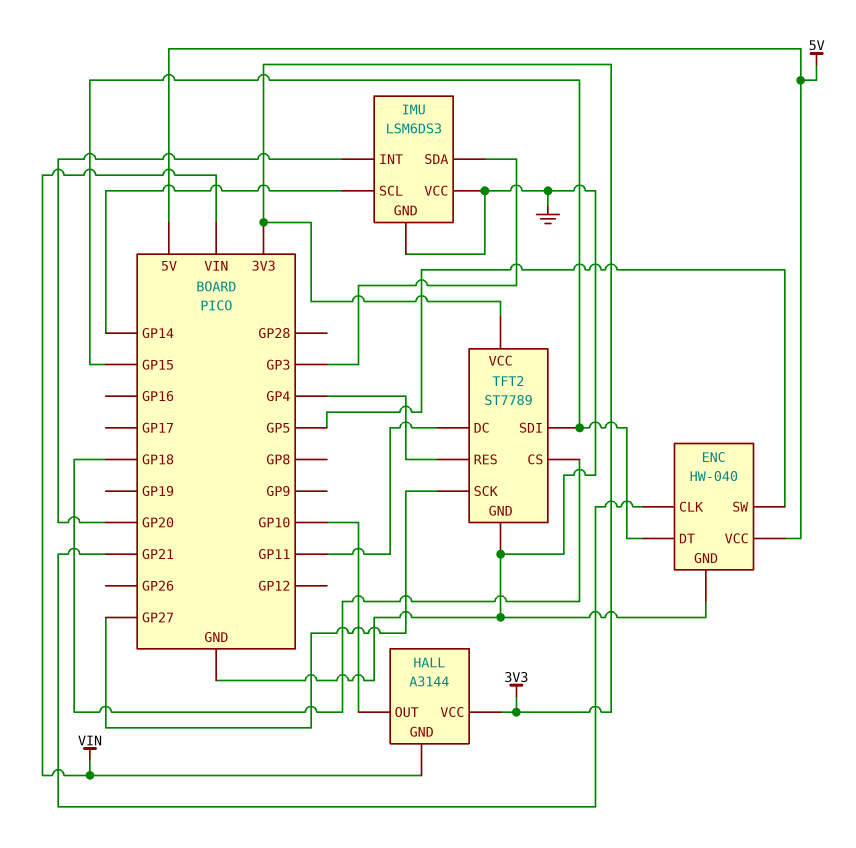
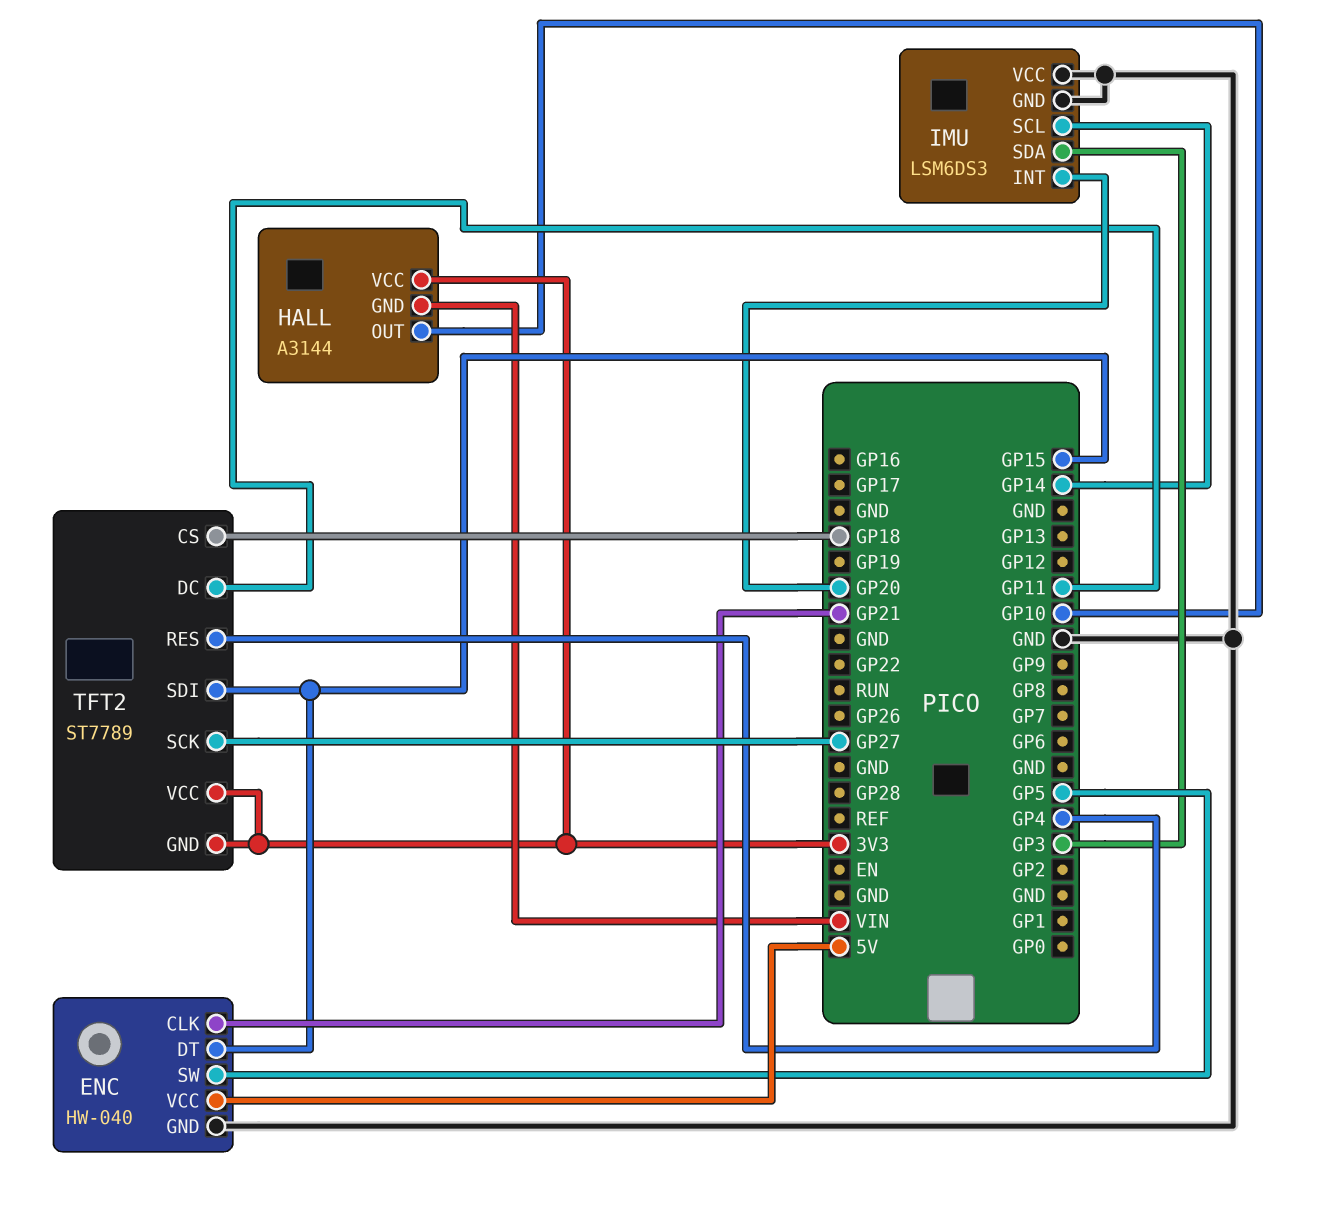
TFT2 pin GND: GND -> 3V3

